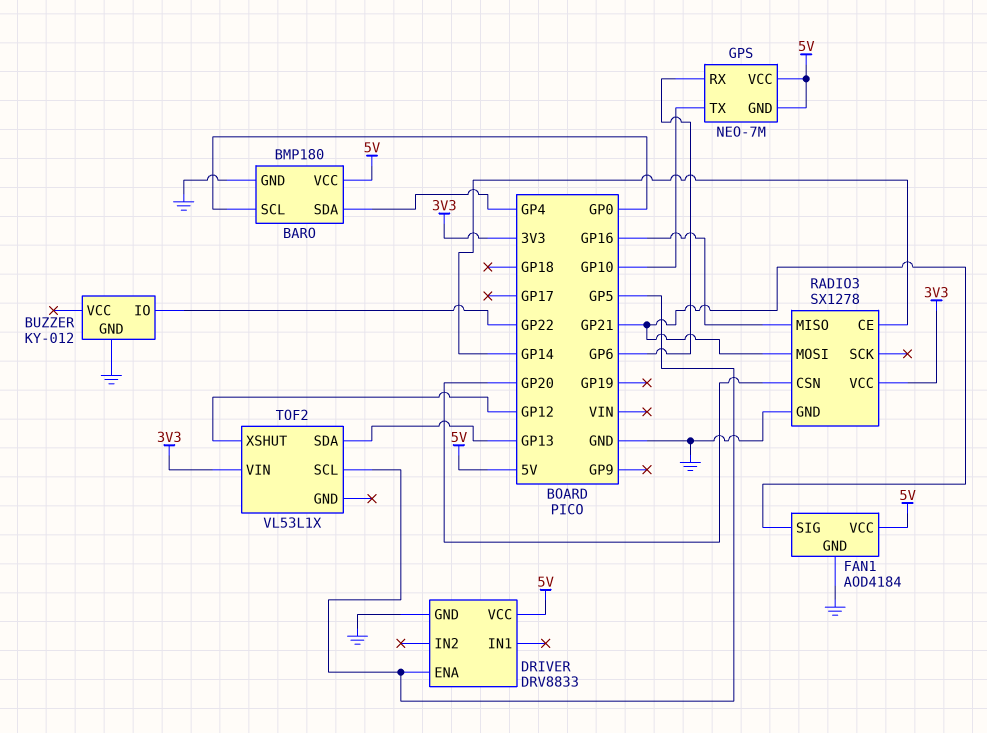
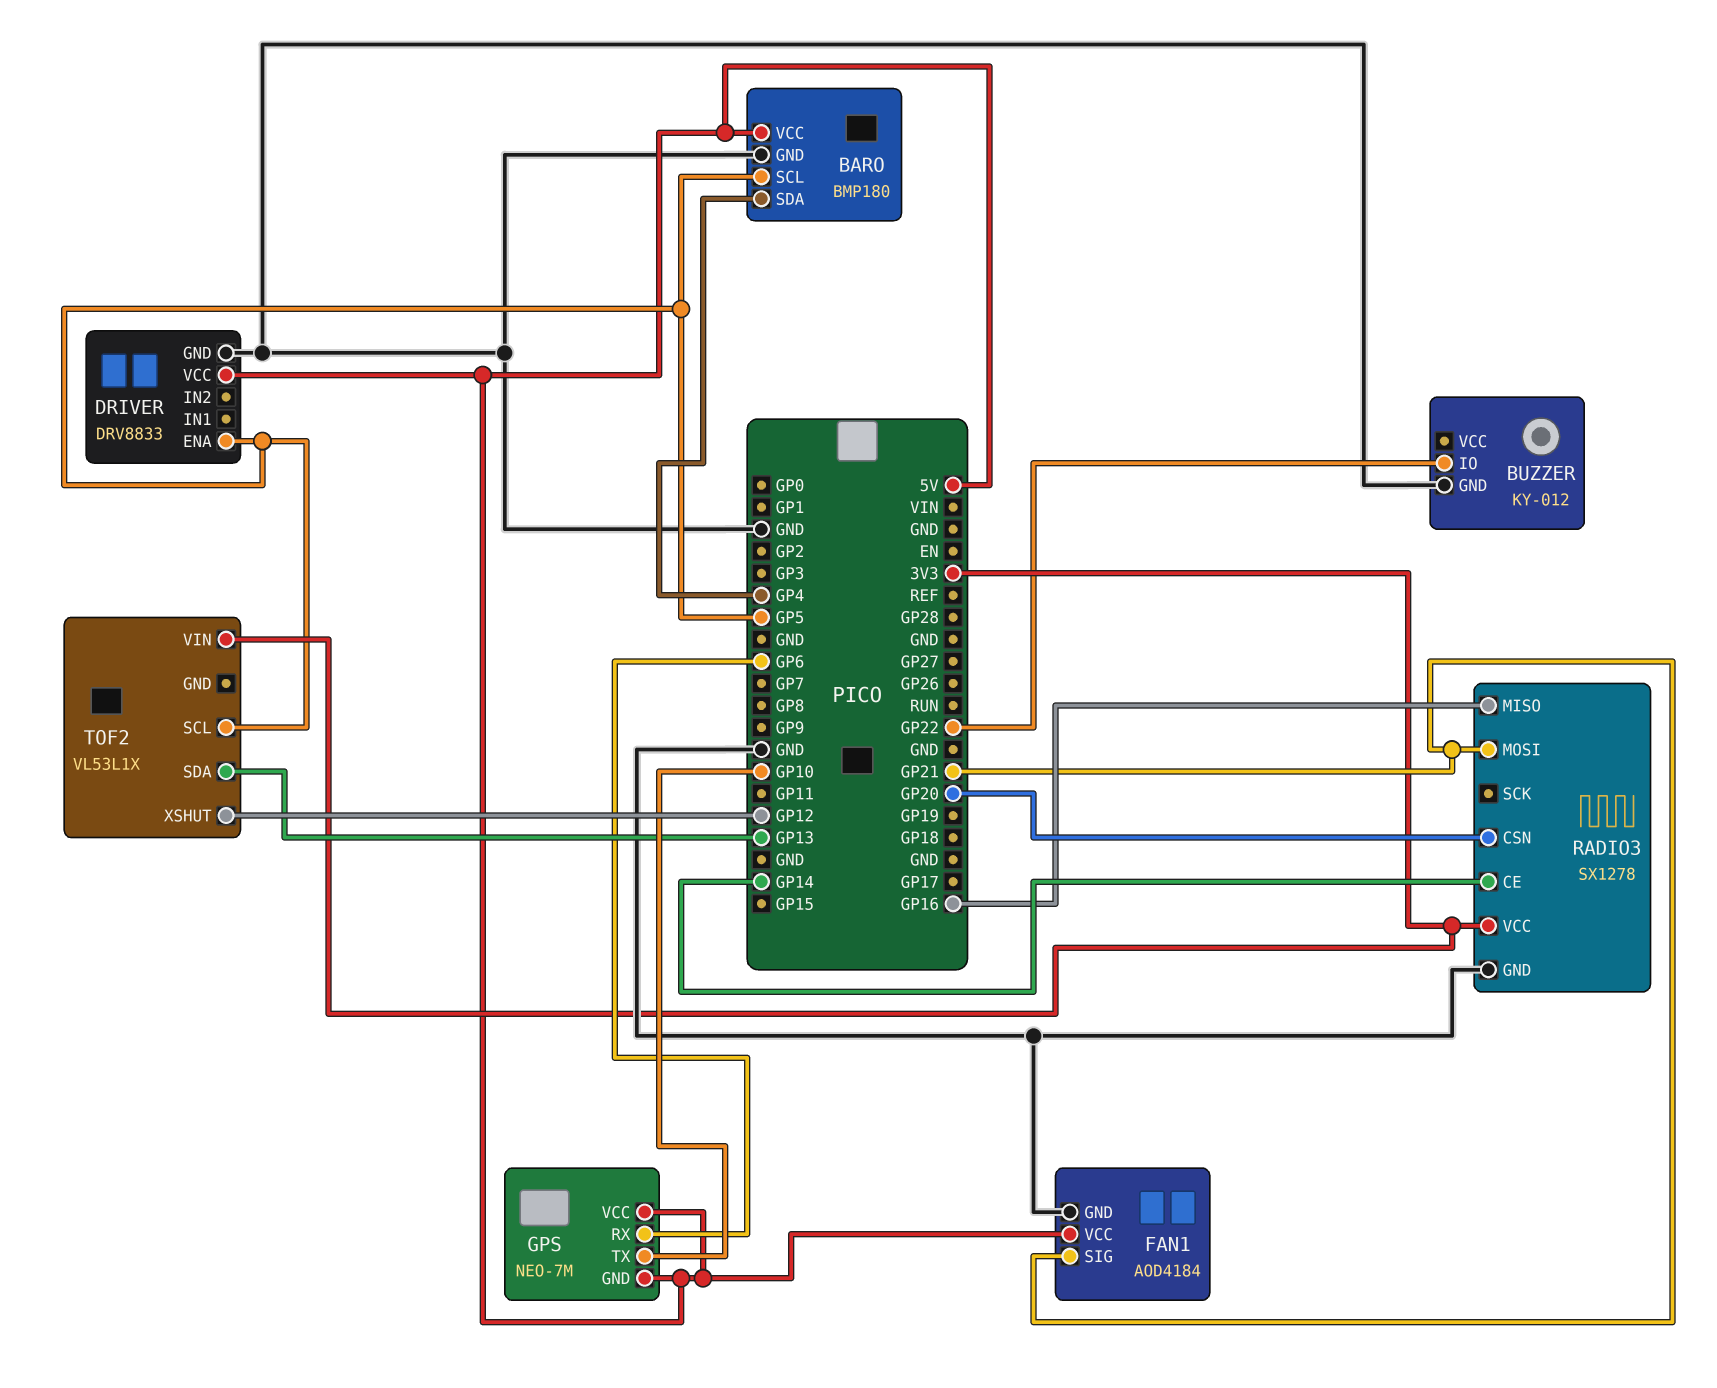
BARO pin SCL: GP0 -> GP5

